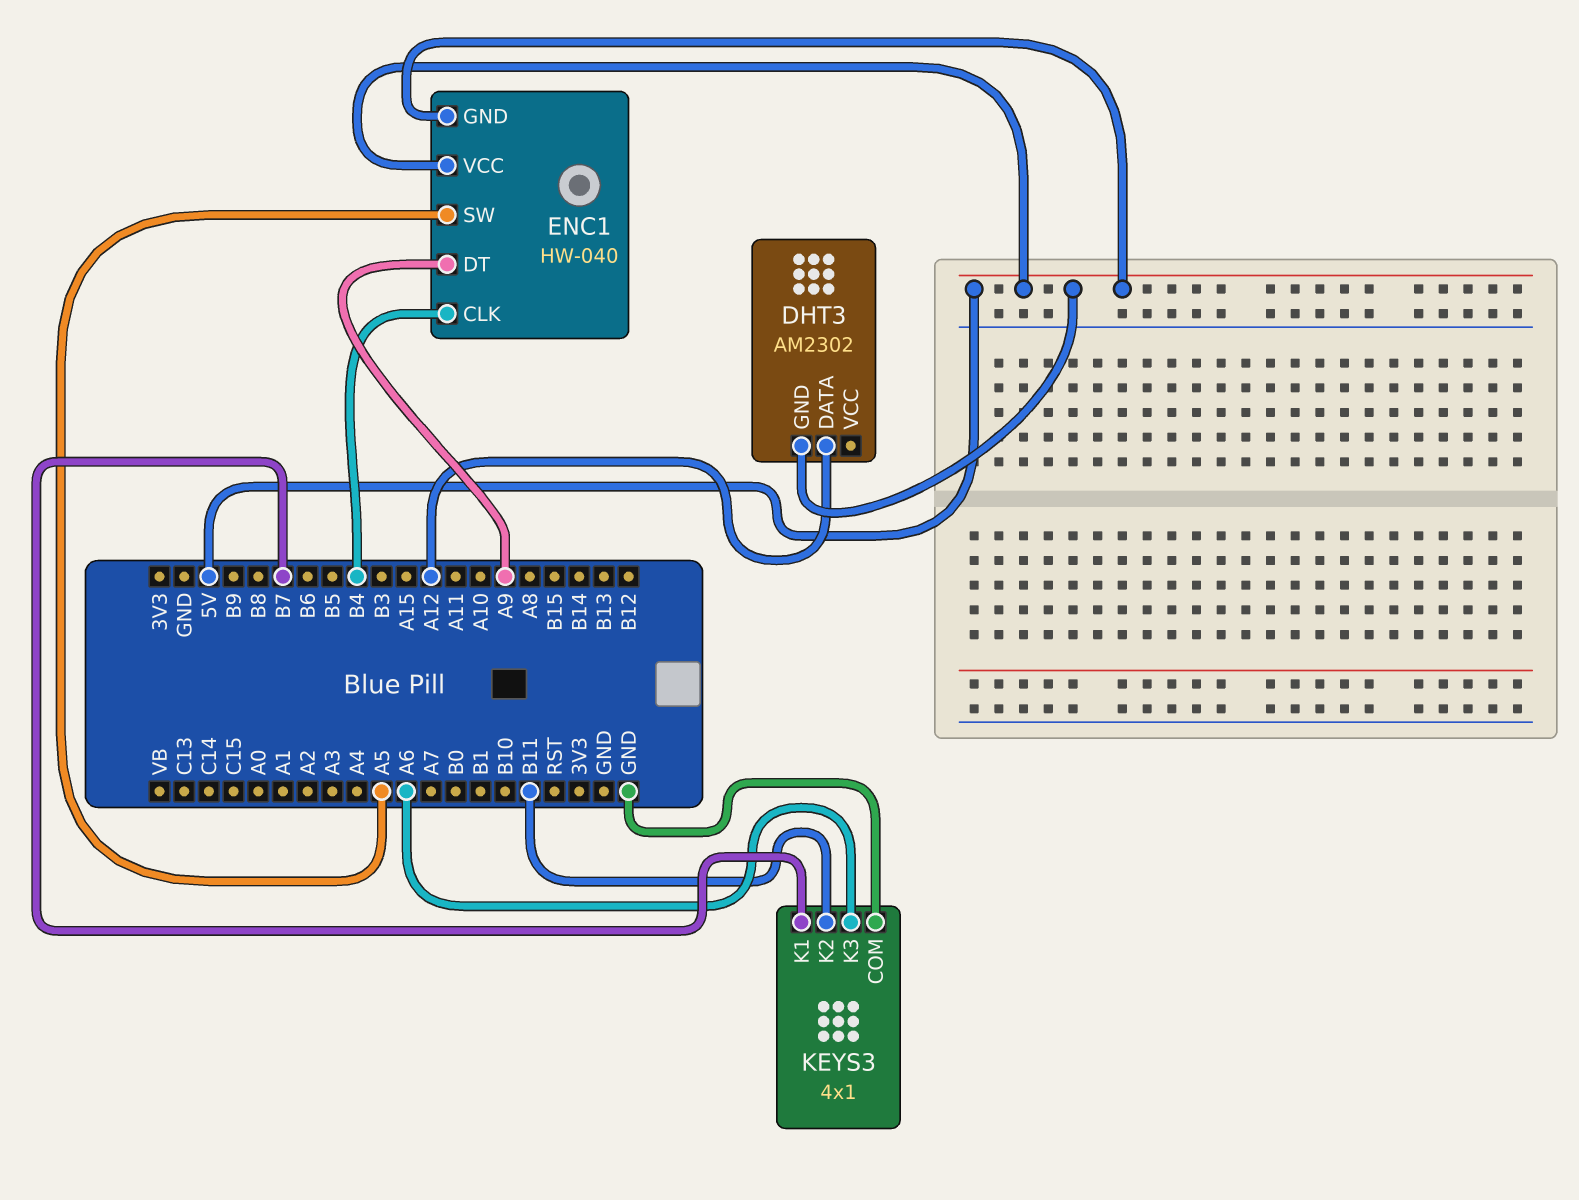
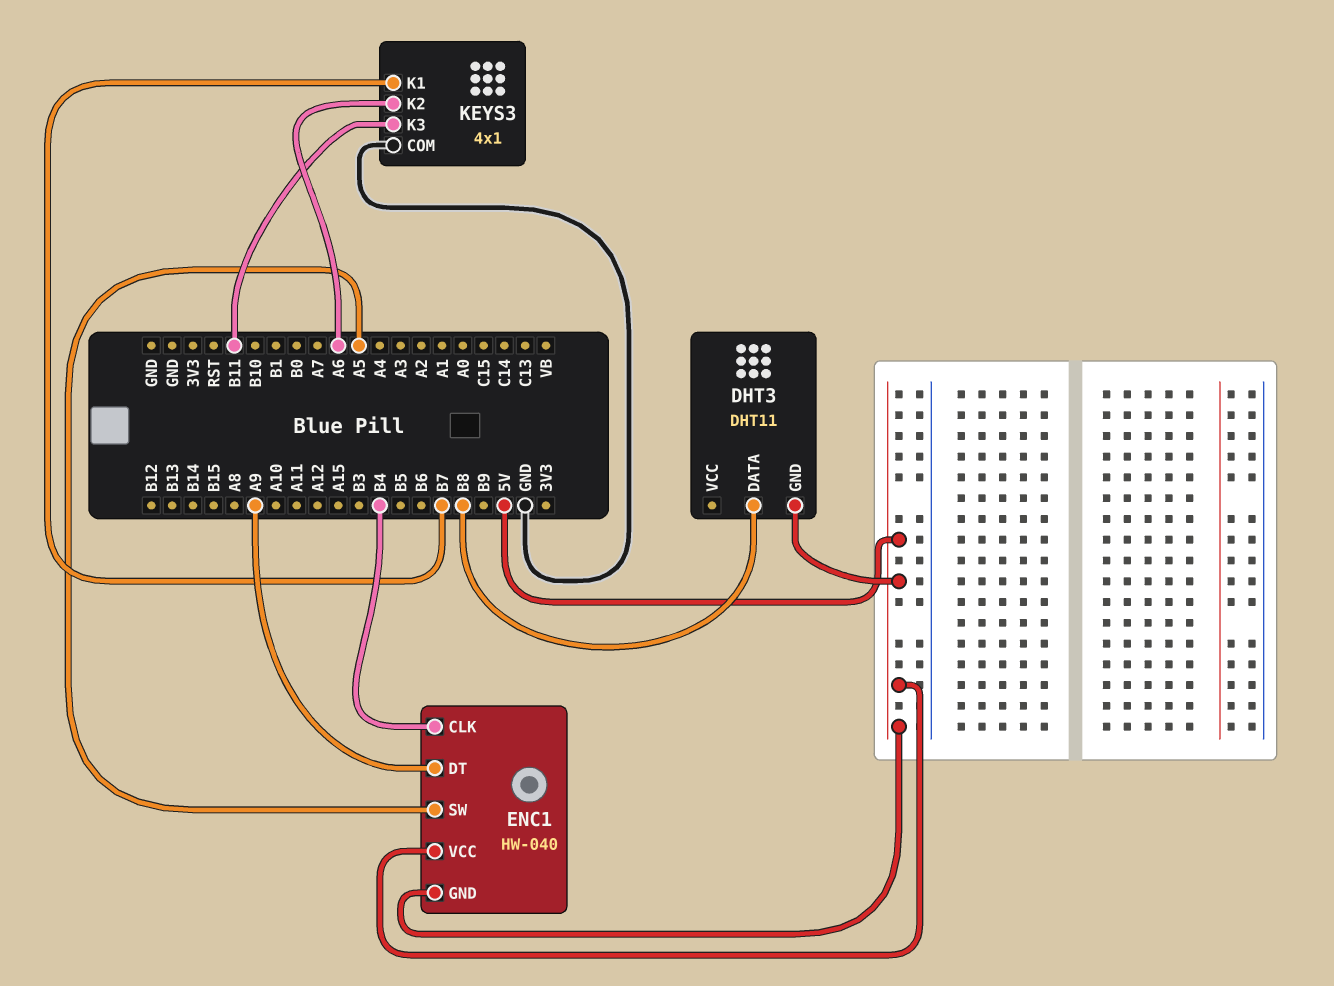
DHT3: AM2302 -> DHT11
DHT3 pin DATA: A12 -> B8
KEYS3 pin K2: B11 -> A6
KEYS3 pin K3: A6 -> B11

